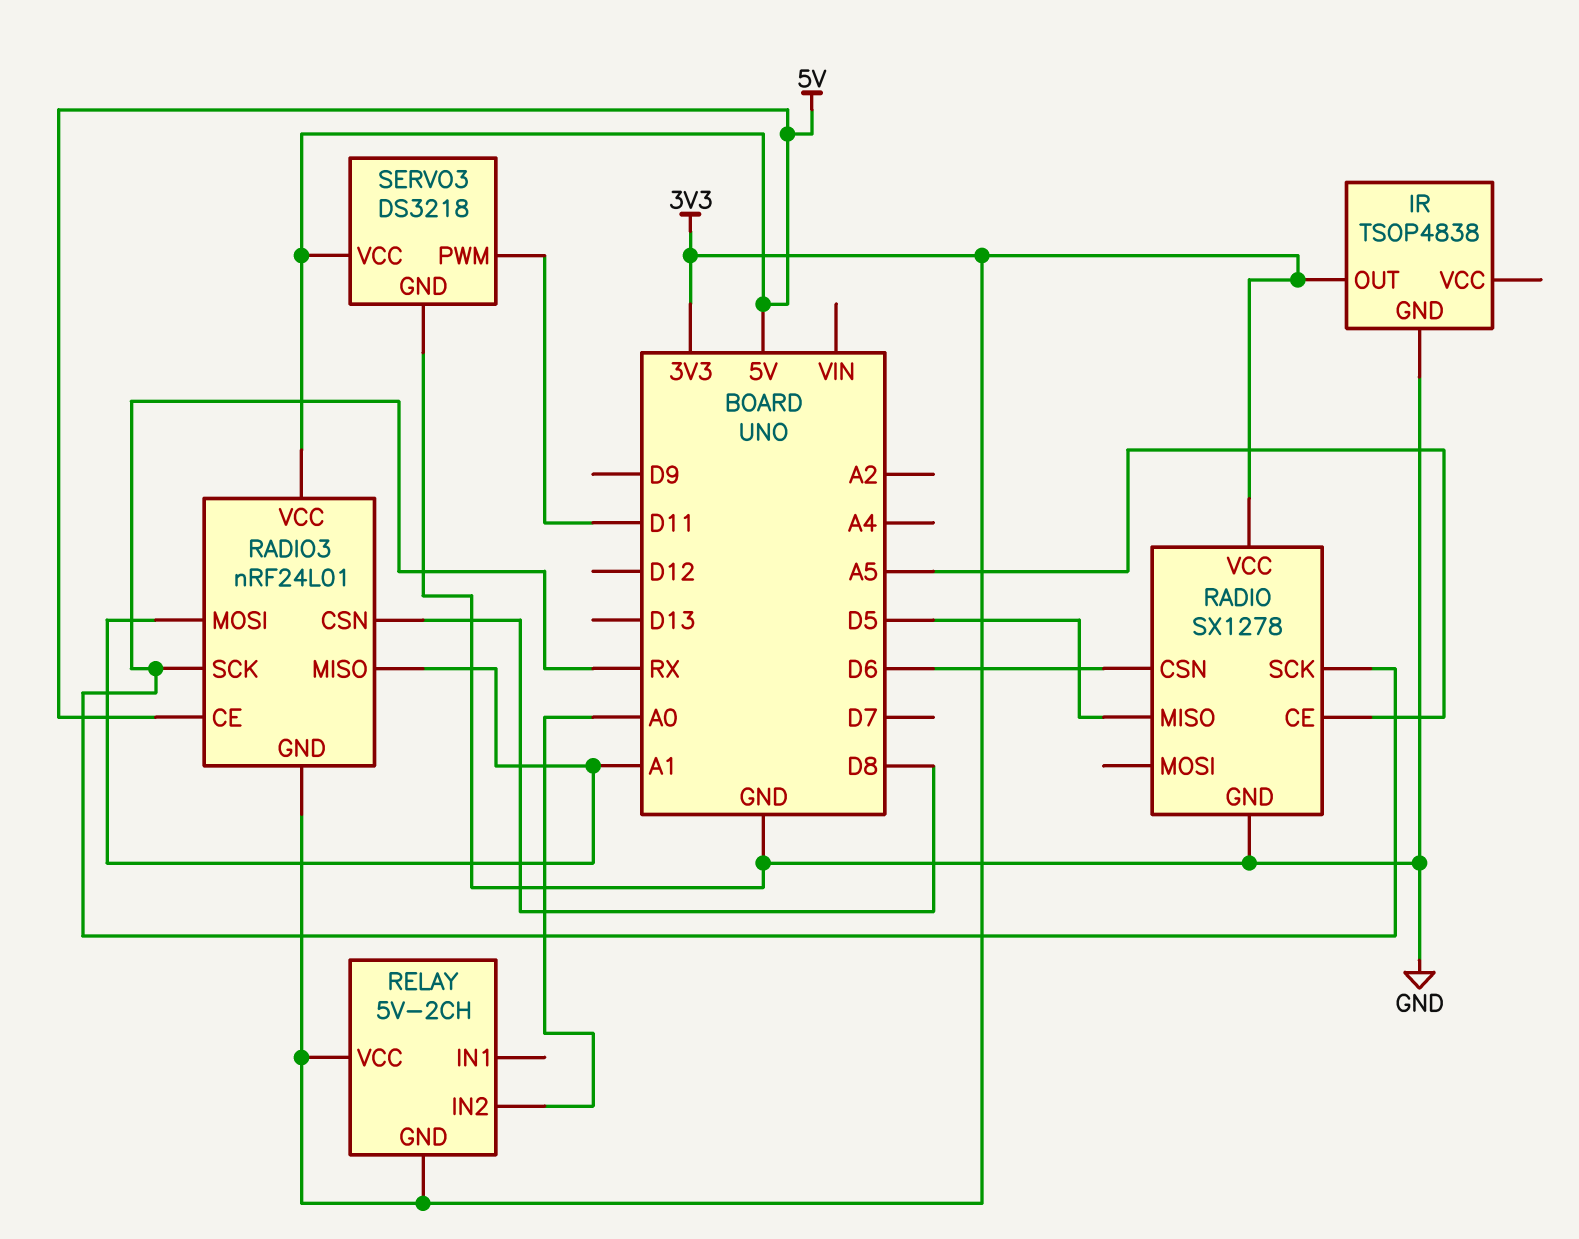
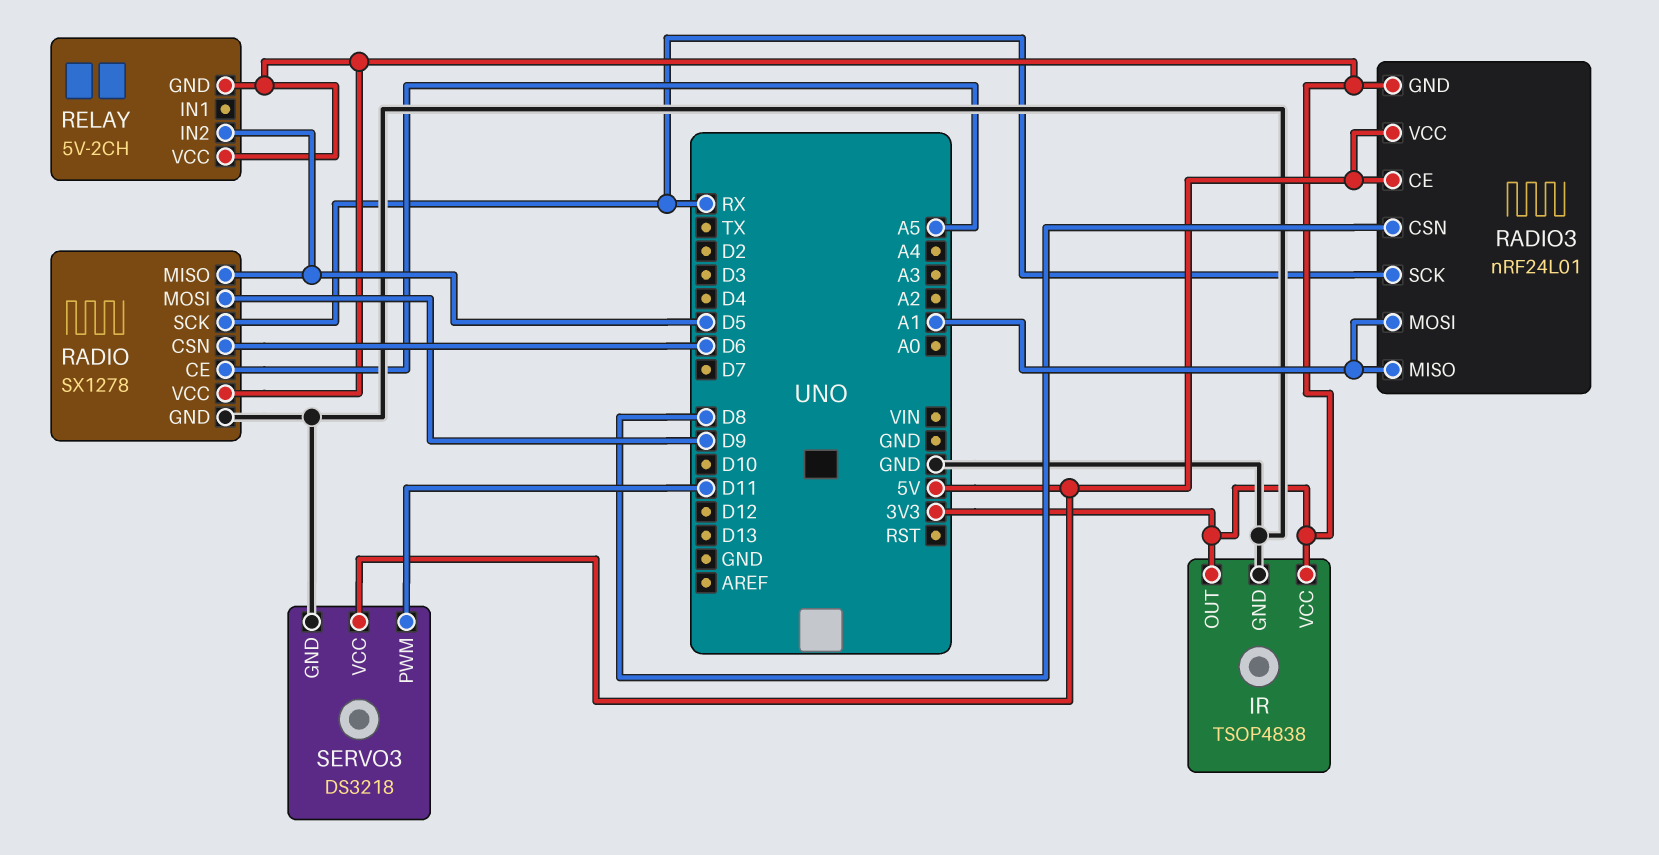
IR pin VCC: none -> 3V3
RADIO pin MOSI: none -> D9
RELAY pin IN2: A0 -> D5

